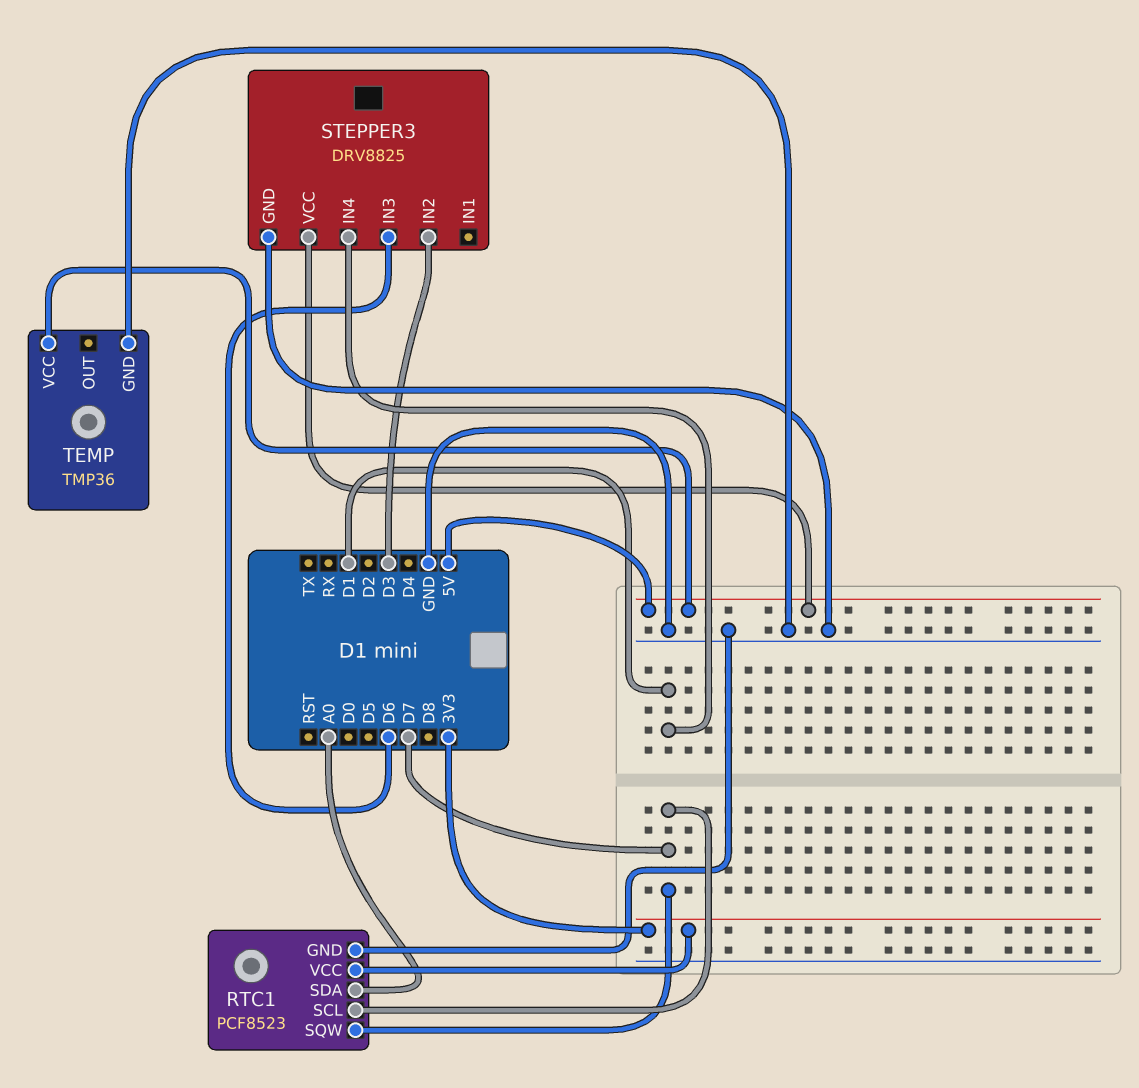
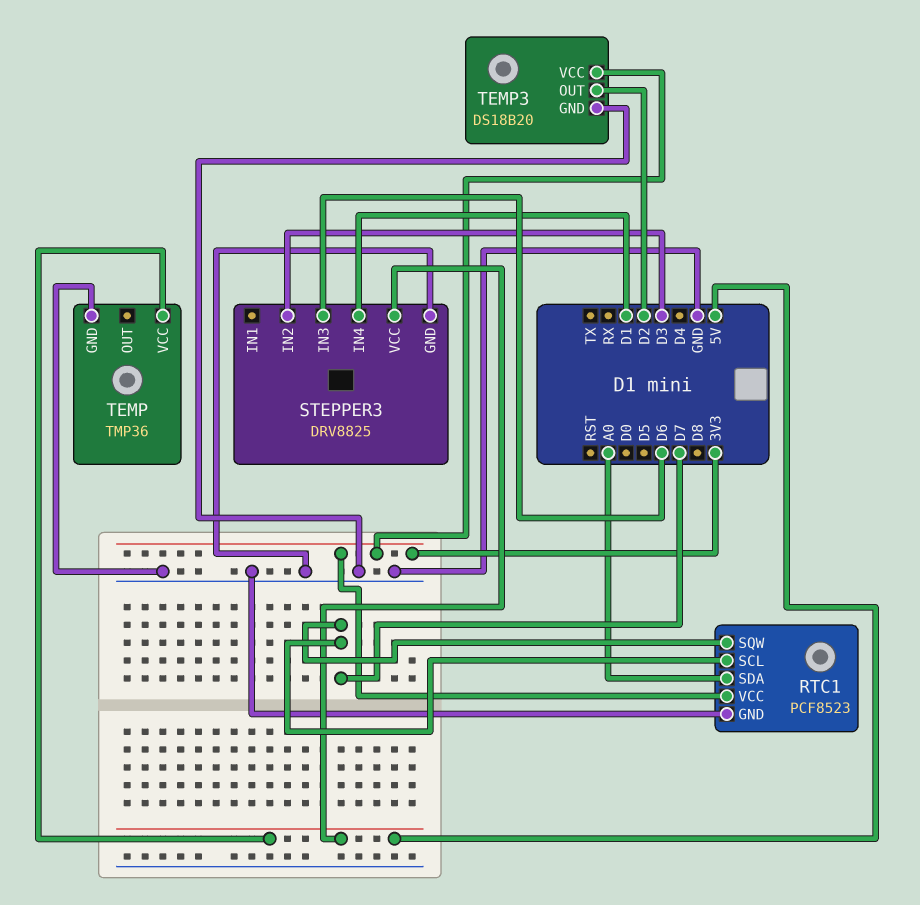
TEMP3: none -> DS18B20
TEMP3 pin GND: none -> GND
TEMP3 pin OUT: none -> D2
TEMP3 pin VCC: none -> 3V3

